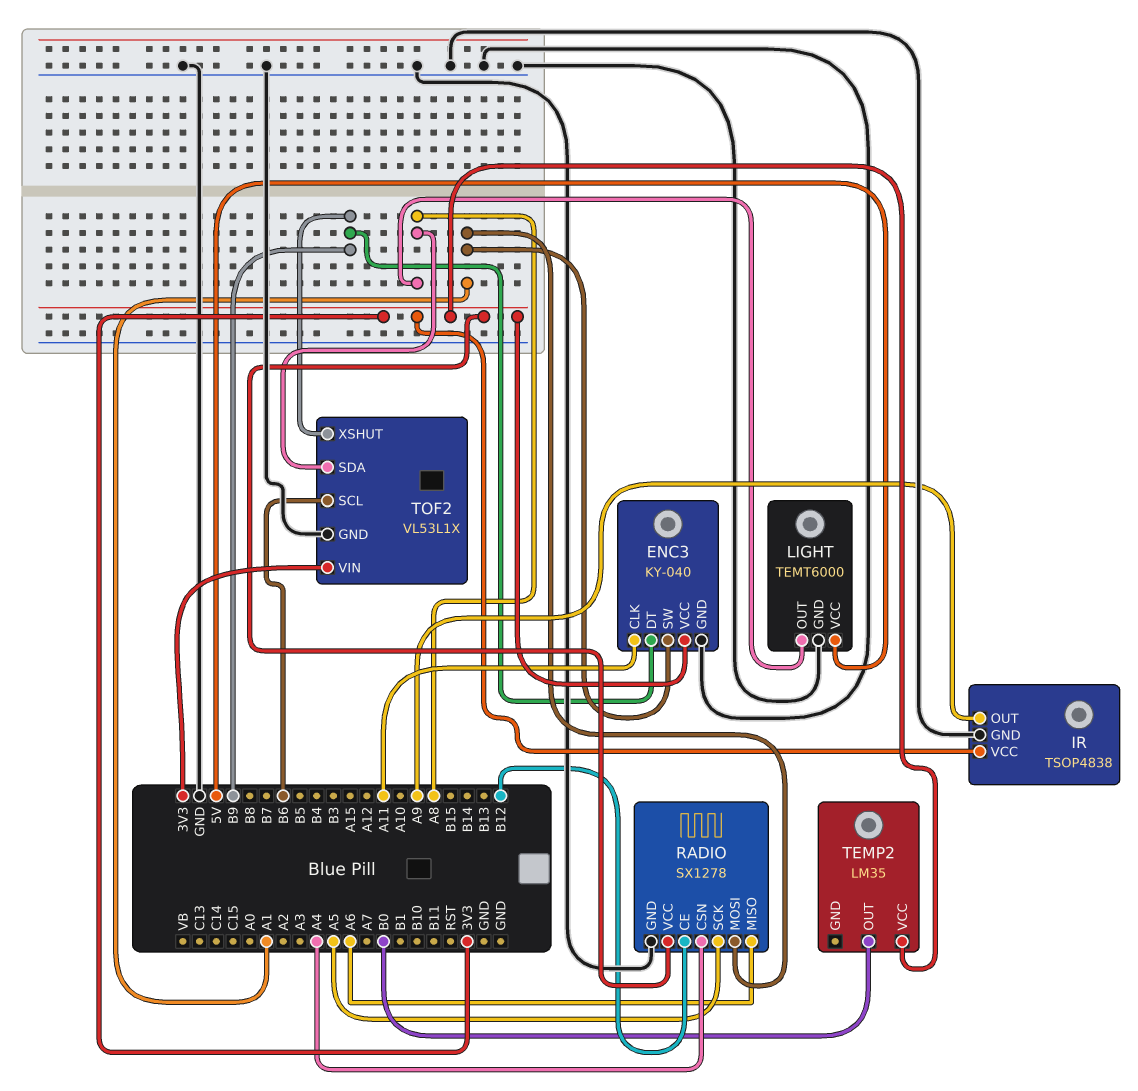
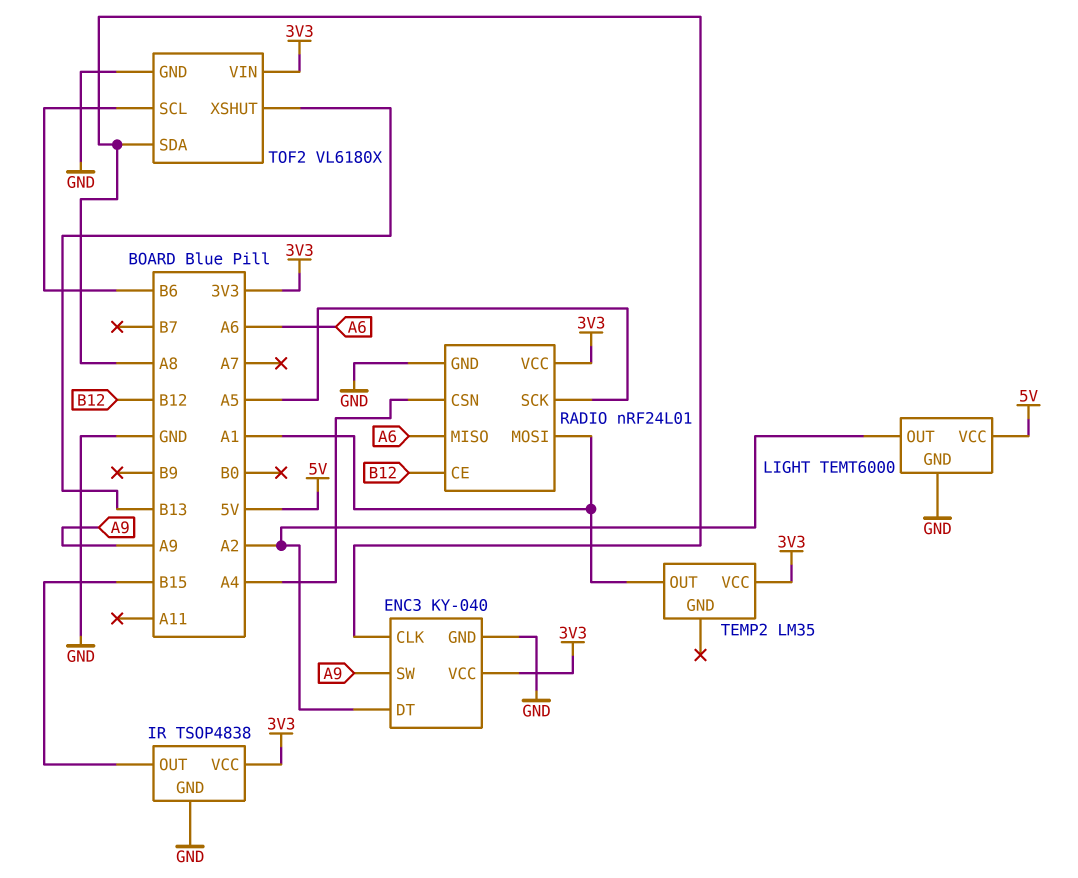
ENC3 pin CLK: A11 -> A8
ENC3 pin DT: B9 -> A2
ENC3 pin SW: A1 -> A9
IR pin OUT: A9 -> B15
LIGHT pin OUT: A8 -> A2
RADIO: SX1278 -> nRF24L01
TEMP2 pin OUT: B0 -> A1
TOF2: VL53L1X -> VL6180X
TOF2 pin XSHUT: B9 -> B13

